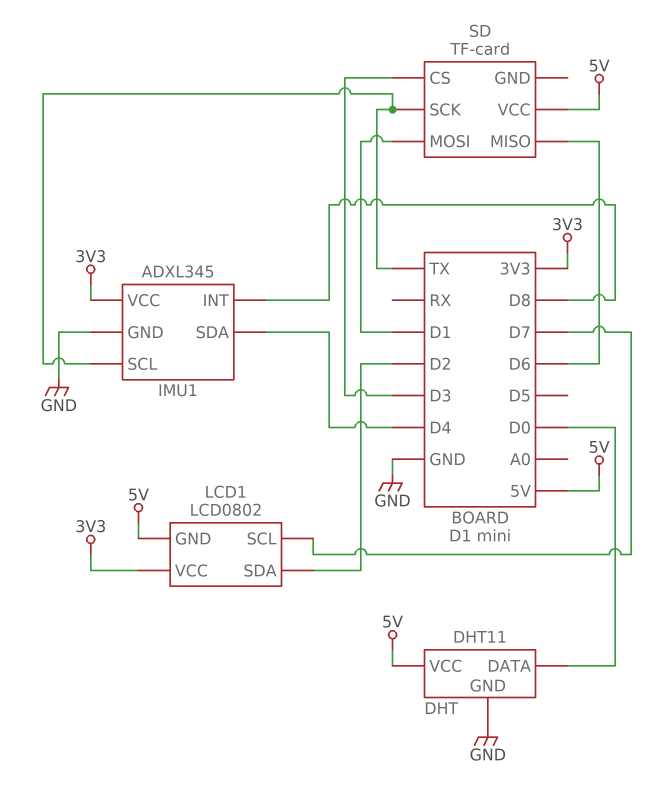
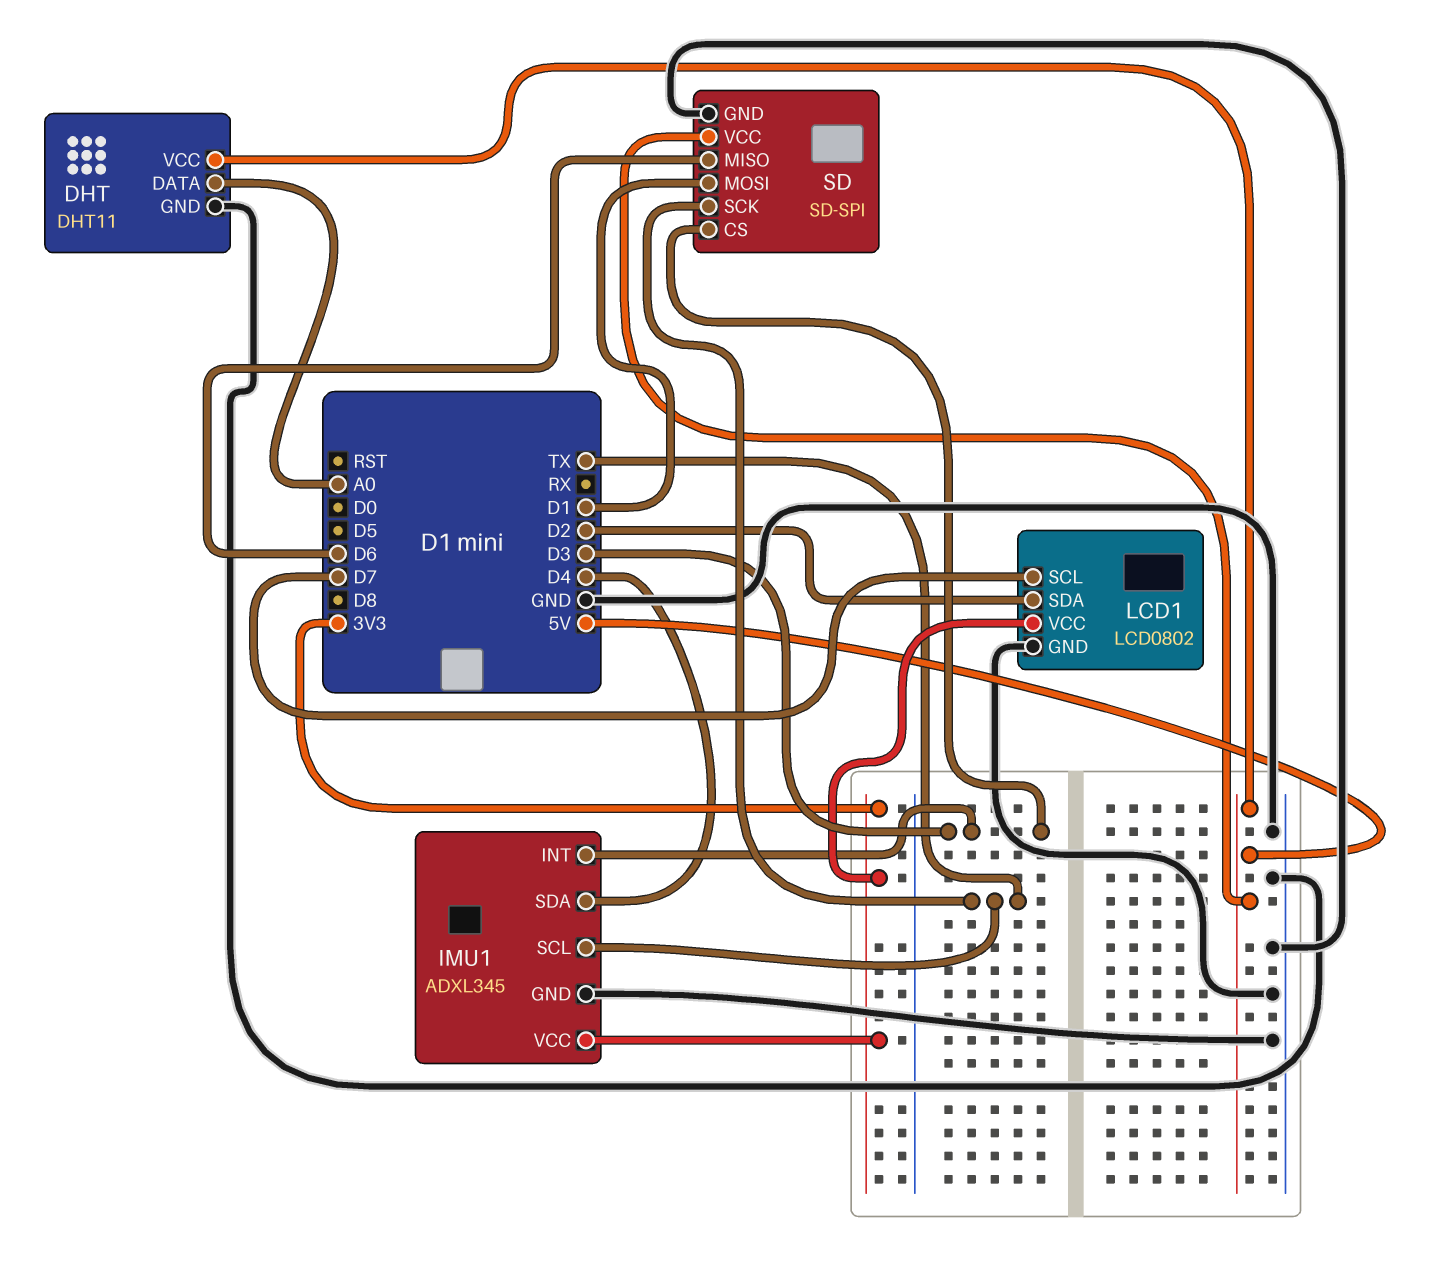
DHT pin DATA: D0 -> A0
IMU1 pin INT: D8 -> D3
LCD1 pin GND: 5V -> GND
SD: TF-card -> SD-SPI
SD pin GND: none -> GND

